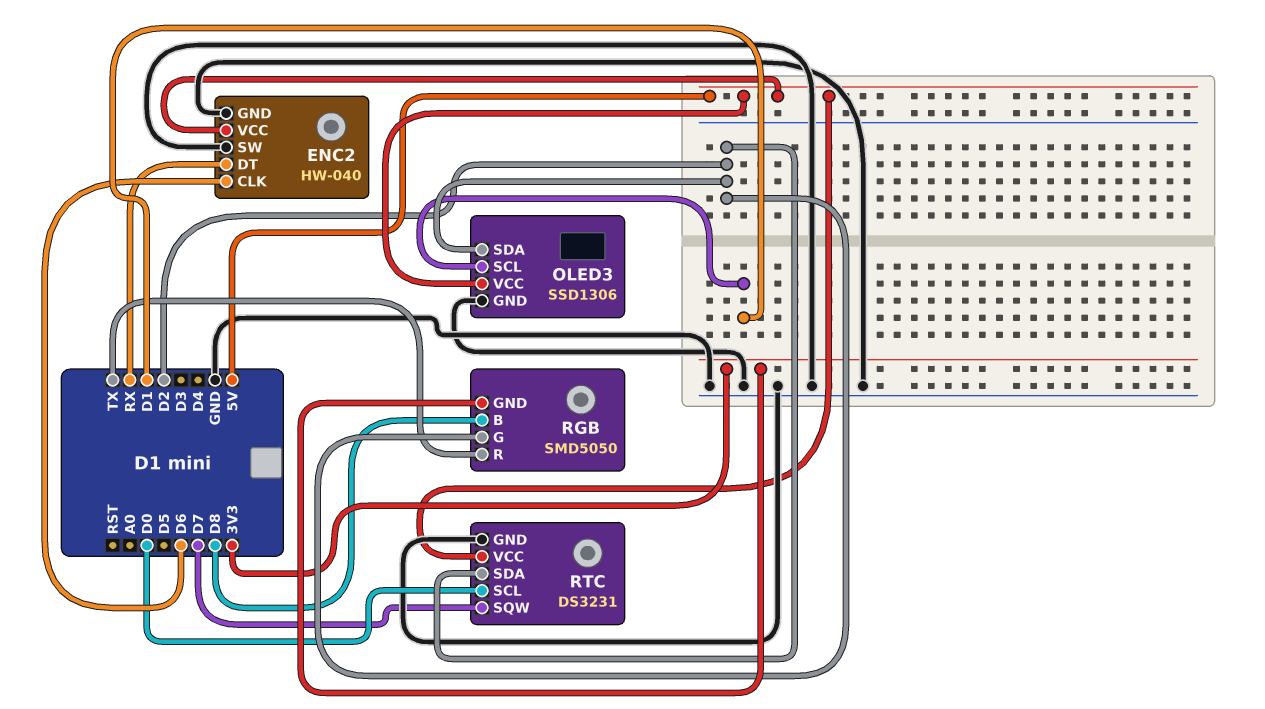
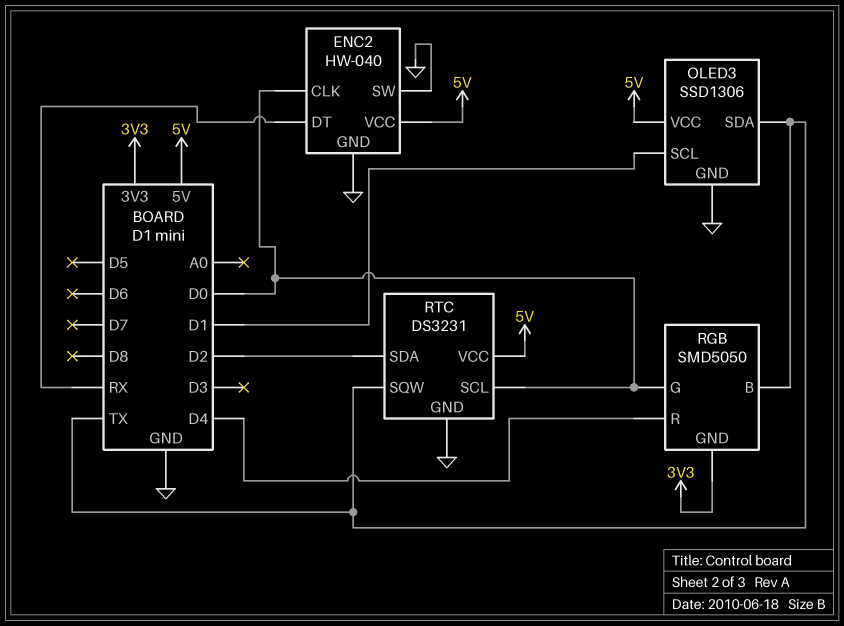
ENC2 pin CLK: D6 -> D0
OLED3 pin SDA: D2 -> TX
RGB pin B: D8 -> TX
RGB pin G: D2 -> D0
RGB pin R: TX -> D4
RTC pin SQW: D7 -> TX

